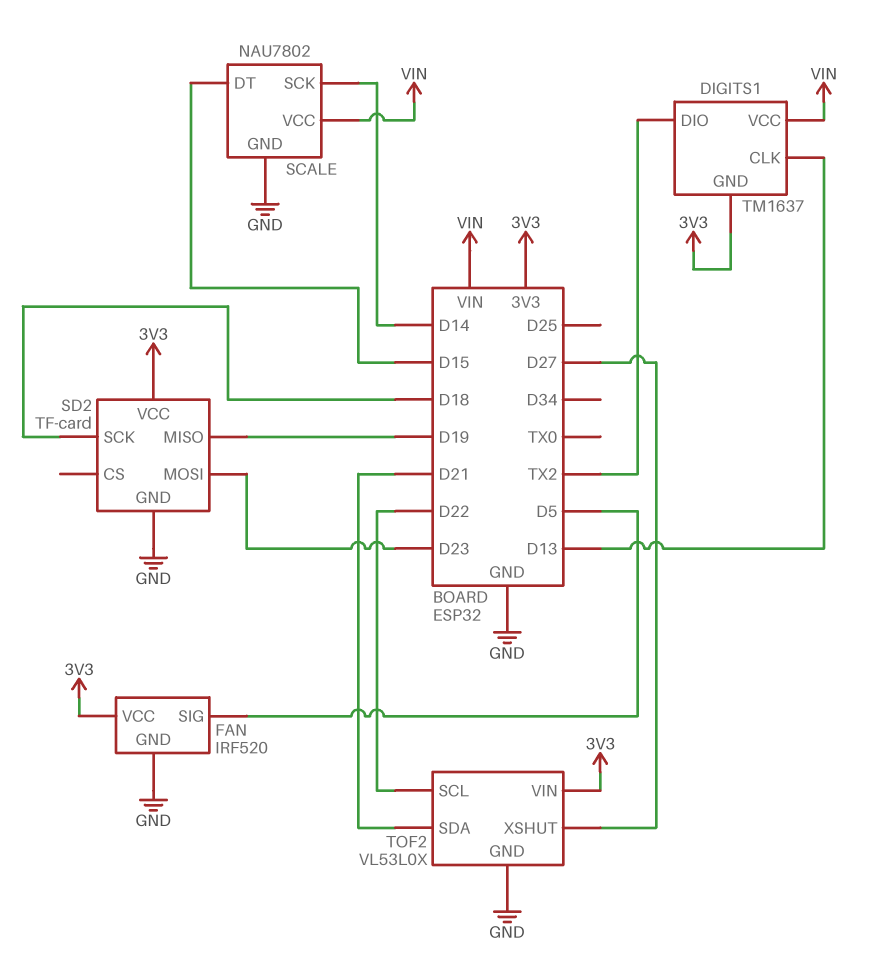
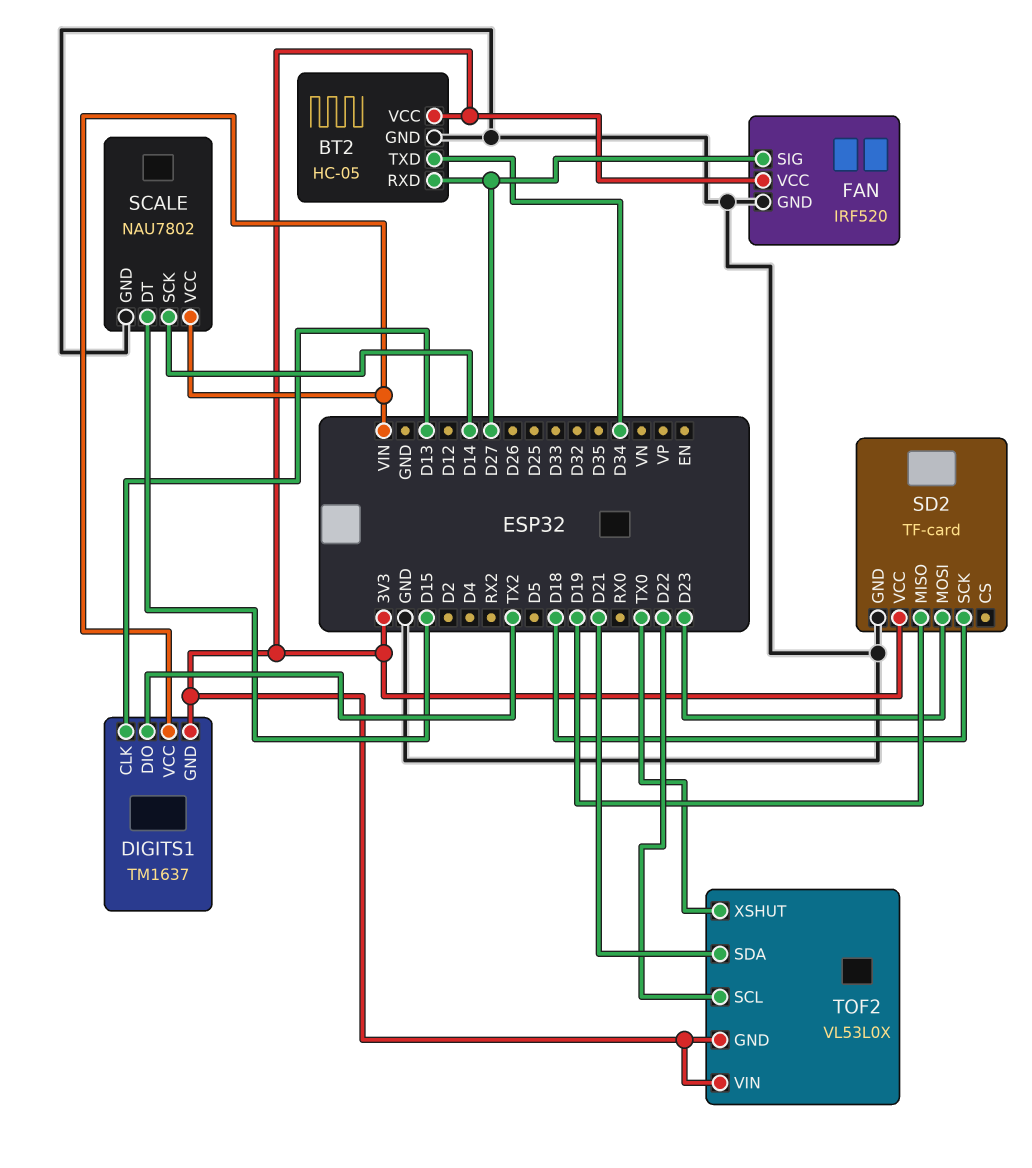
BT2: none -> HC-05
BT2 pin GND: none -> GND
BT2 pin RXD: none -> D27
BT2 pin TXD: none -> D34
BT2 pin VCC: none -> 3V3
FAN pin SIG: D5 -> D27
TOF2 pin GND: GND -> 3V3
TOF2 pin XSHUT: D27 -> TX0

